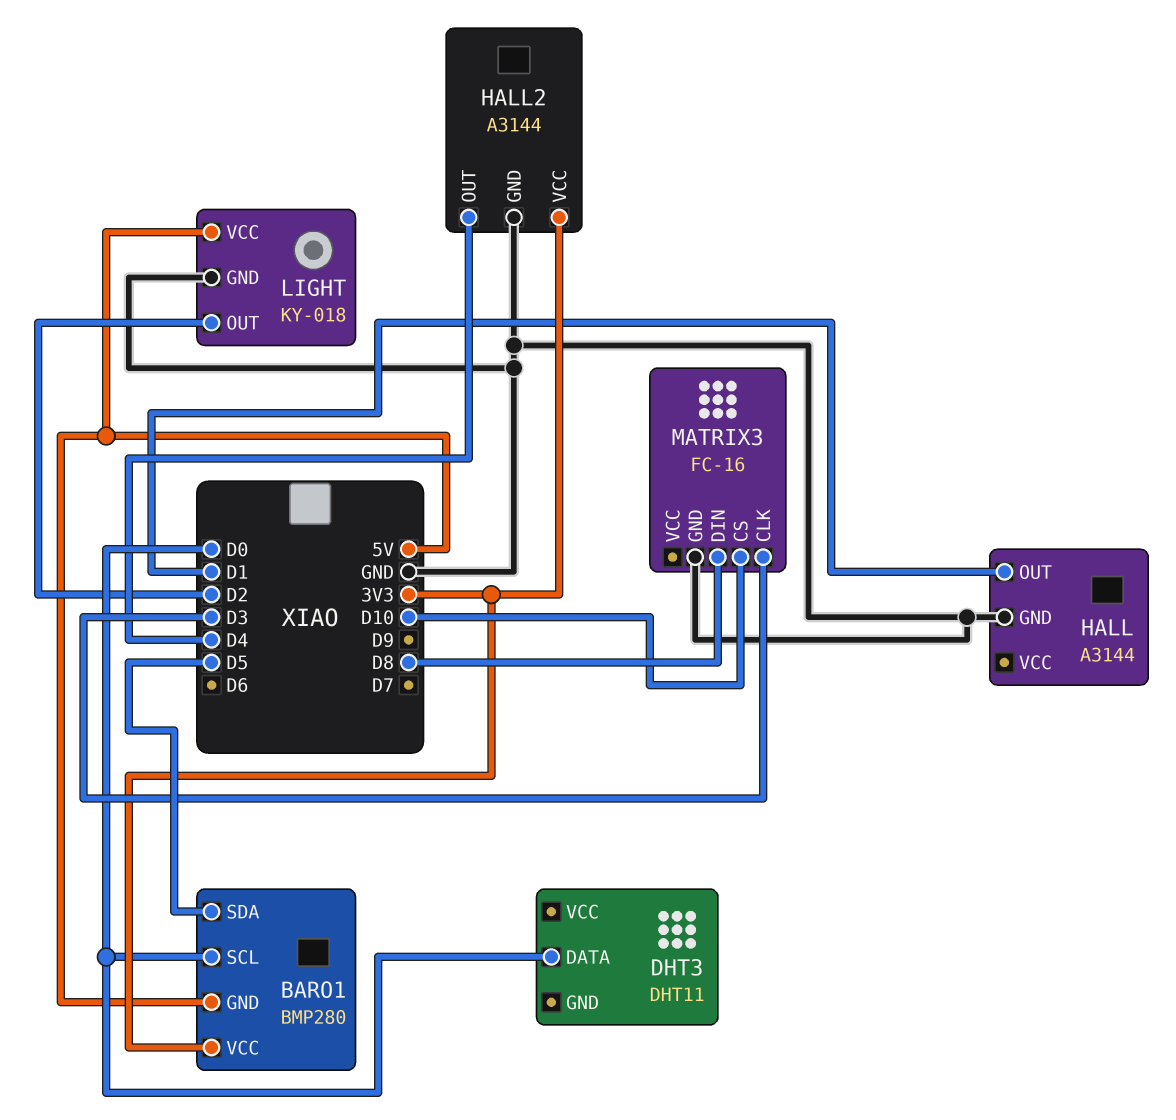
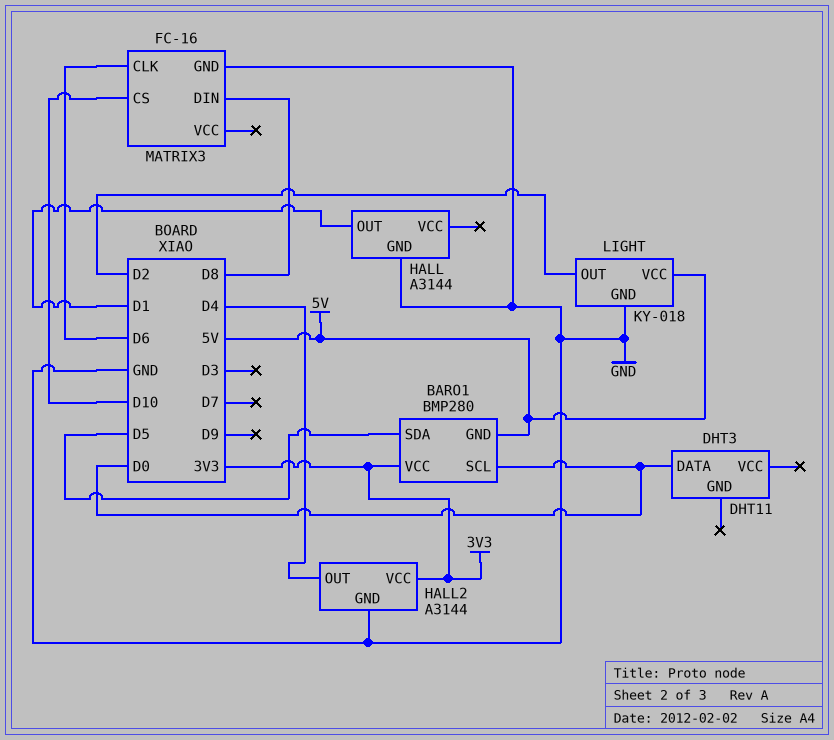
MATRIX3 pin CLK: D3 -> D6

